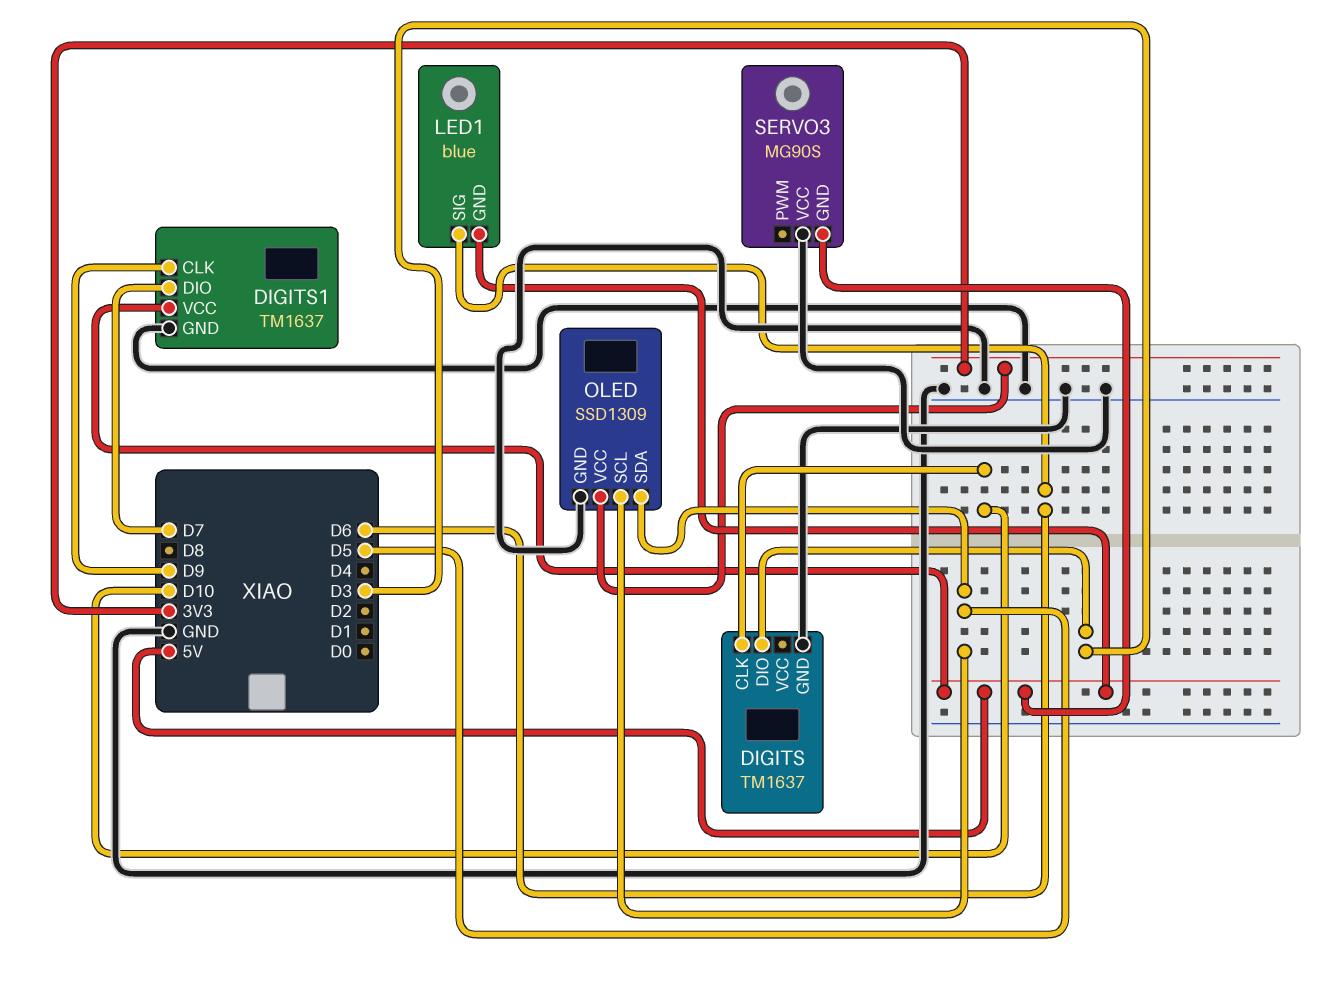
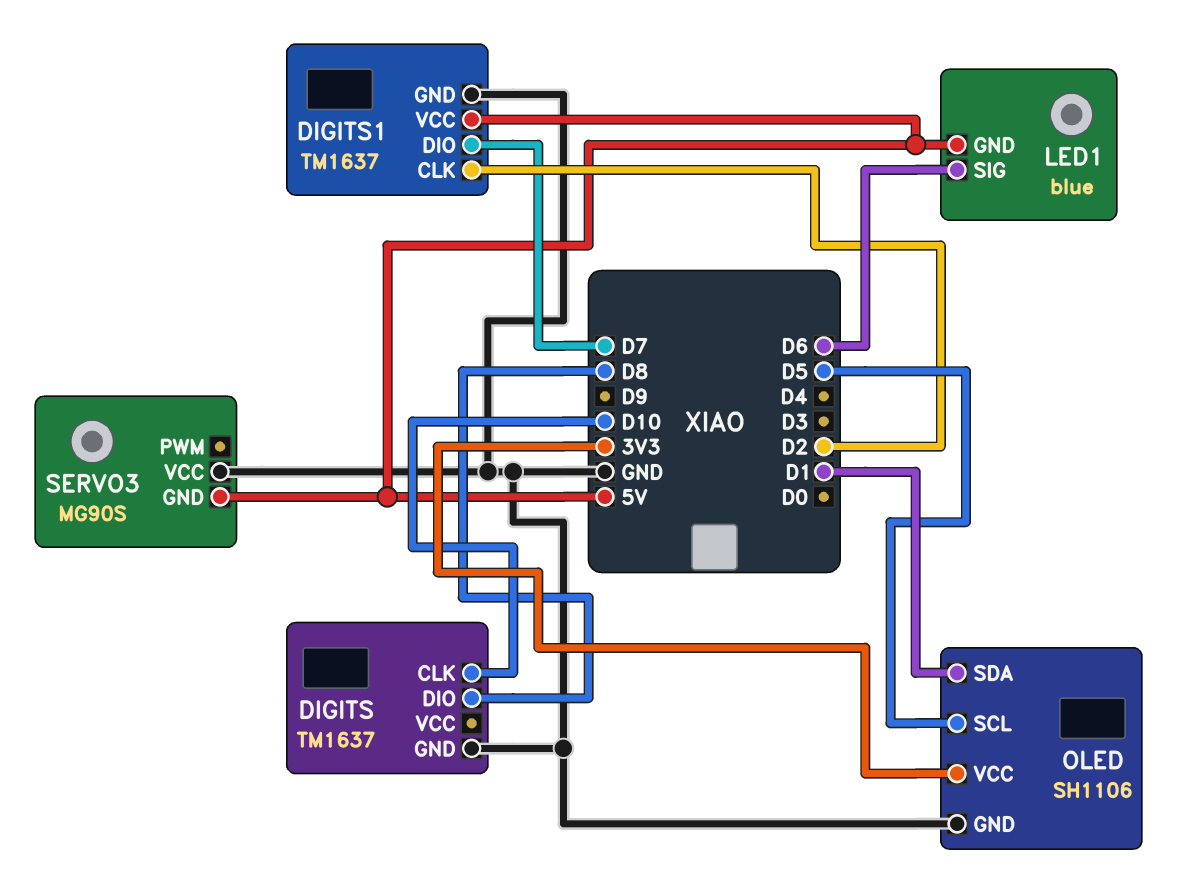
DIGITS pin DIO: D3 -> D8
DIGITS1 pin CLK: D9 -> D2
OLED: SSD1309 -> SH1106
OLED pin SDA: D5 -> D1

